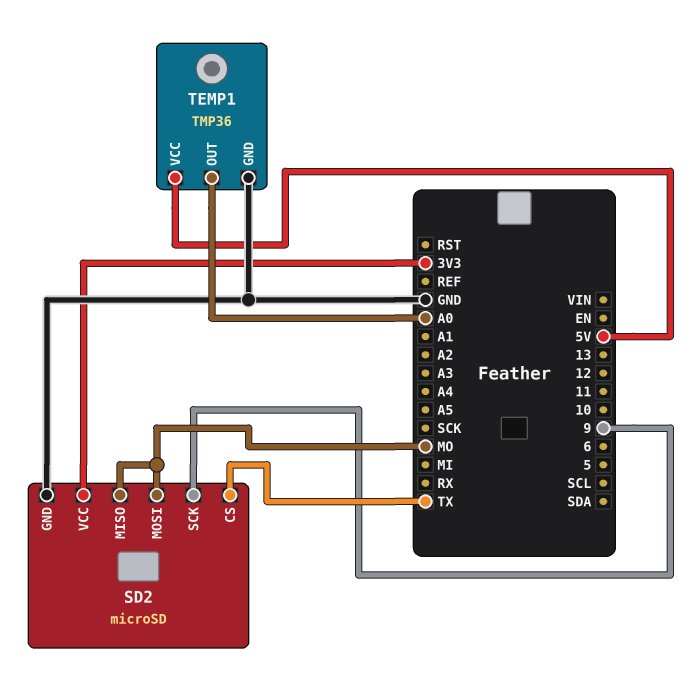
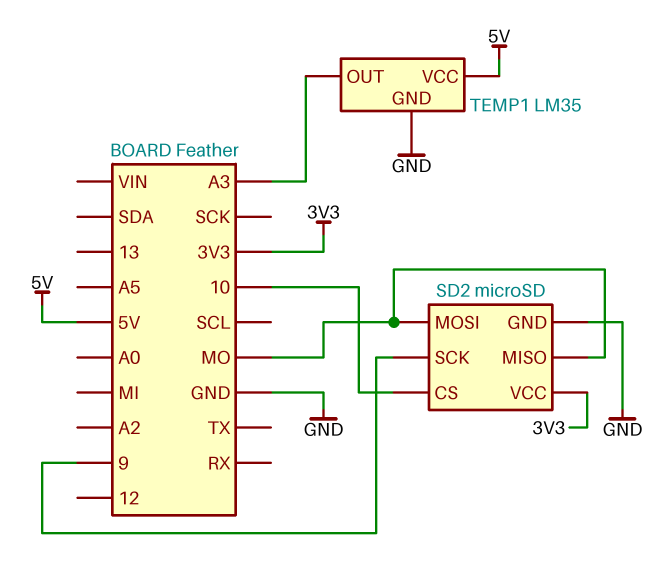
SD2 pin CS: TX -> 10
TEMP1: TMP36 -> LM35
TEMP1 pin OUT: A0 -> A3

